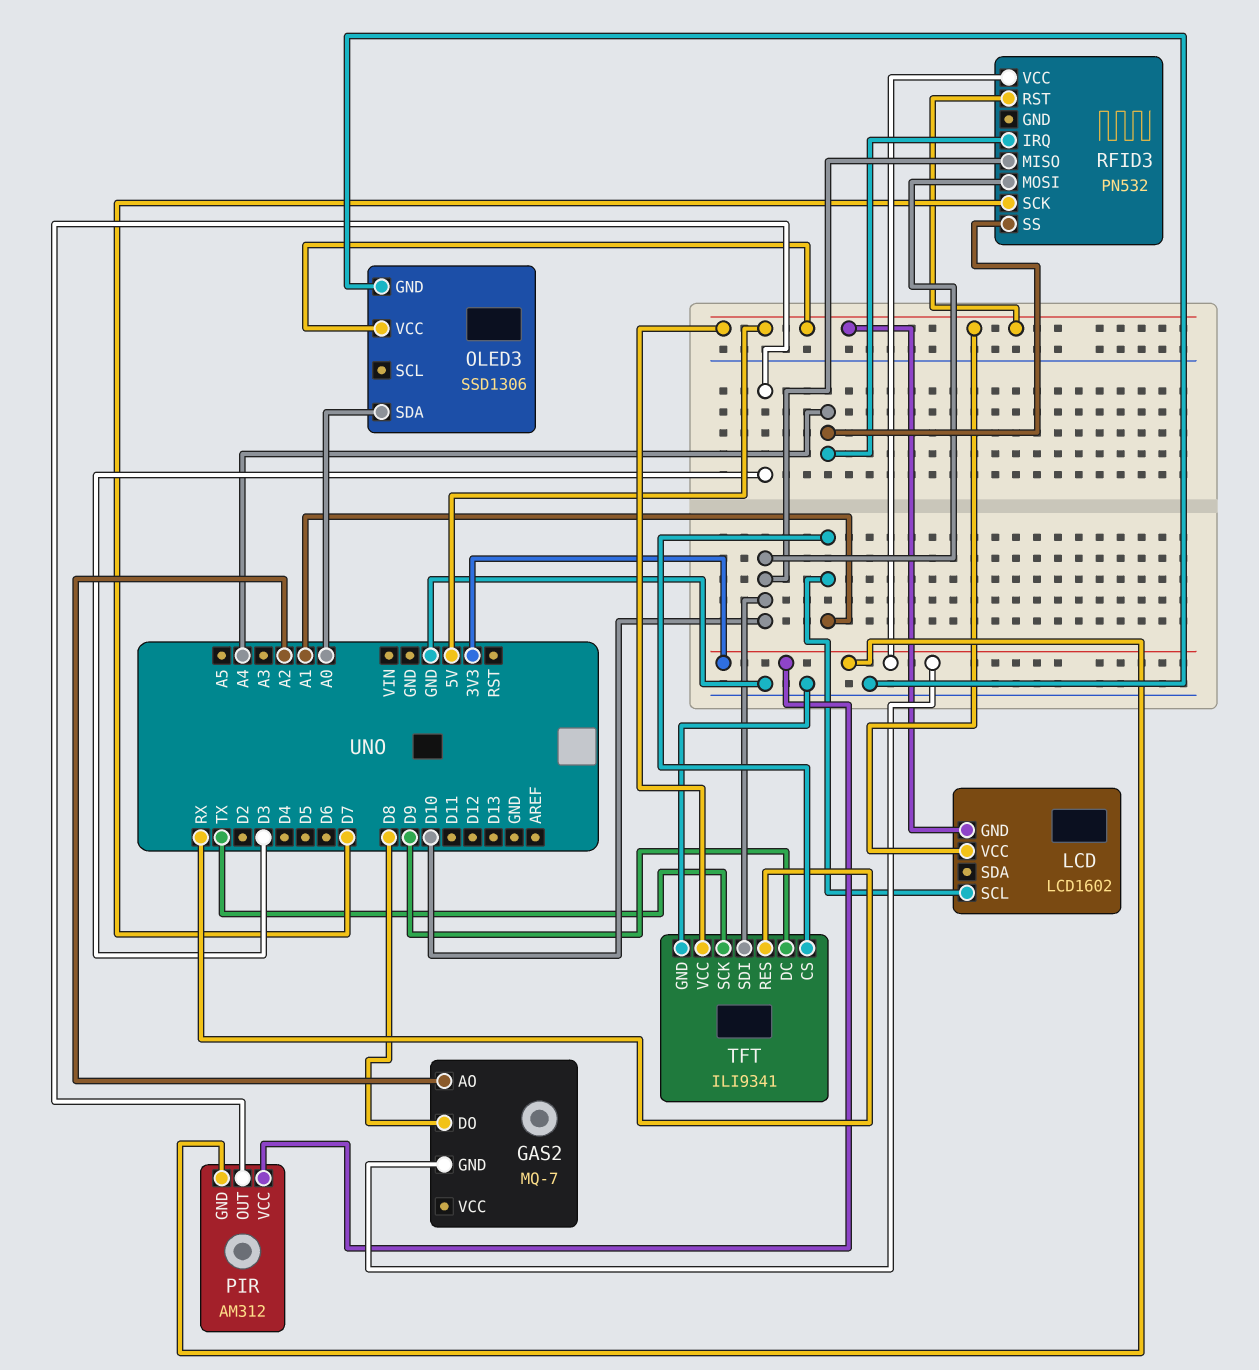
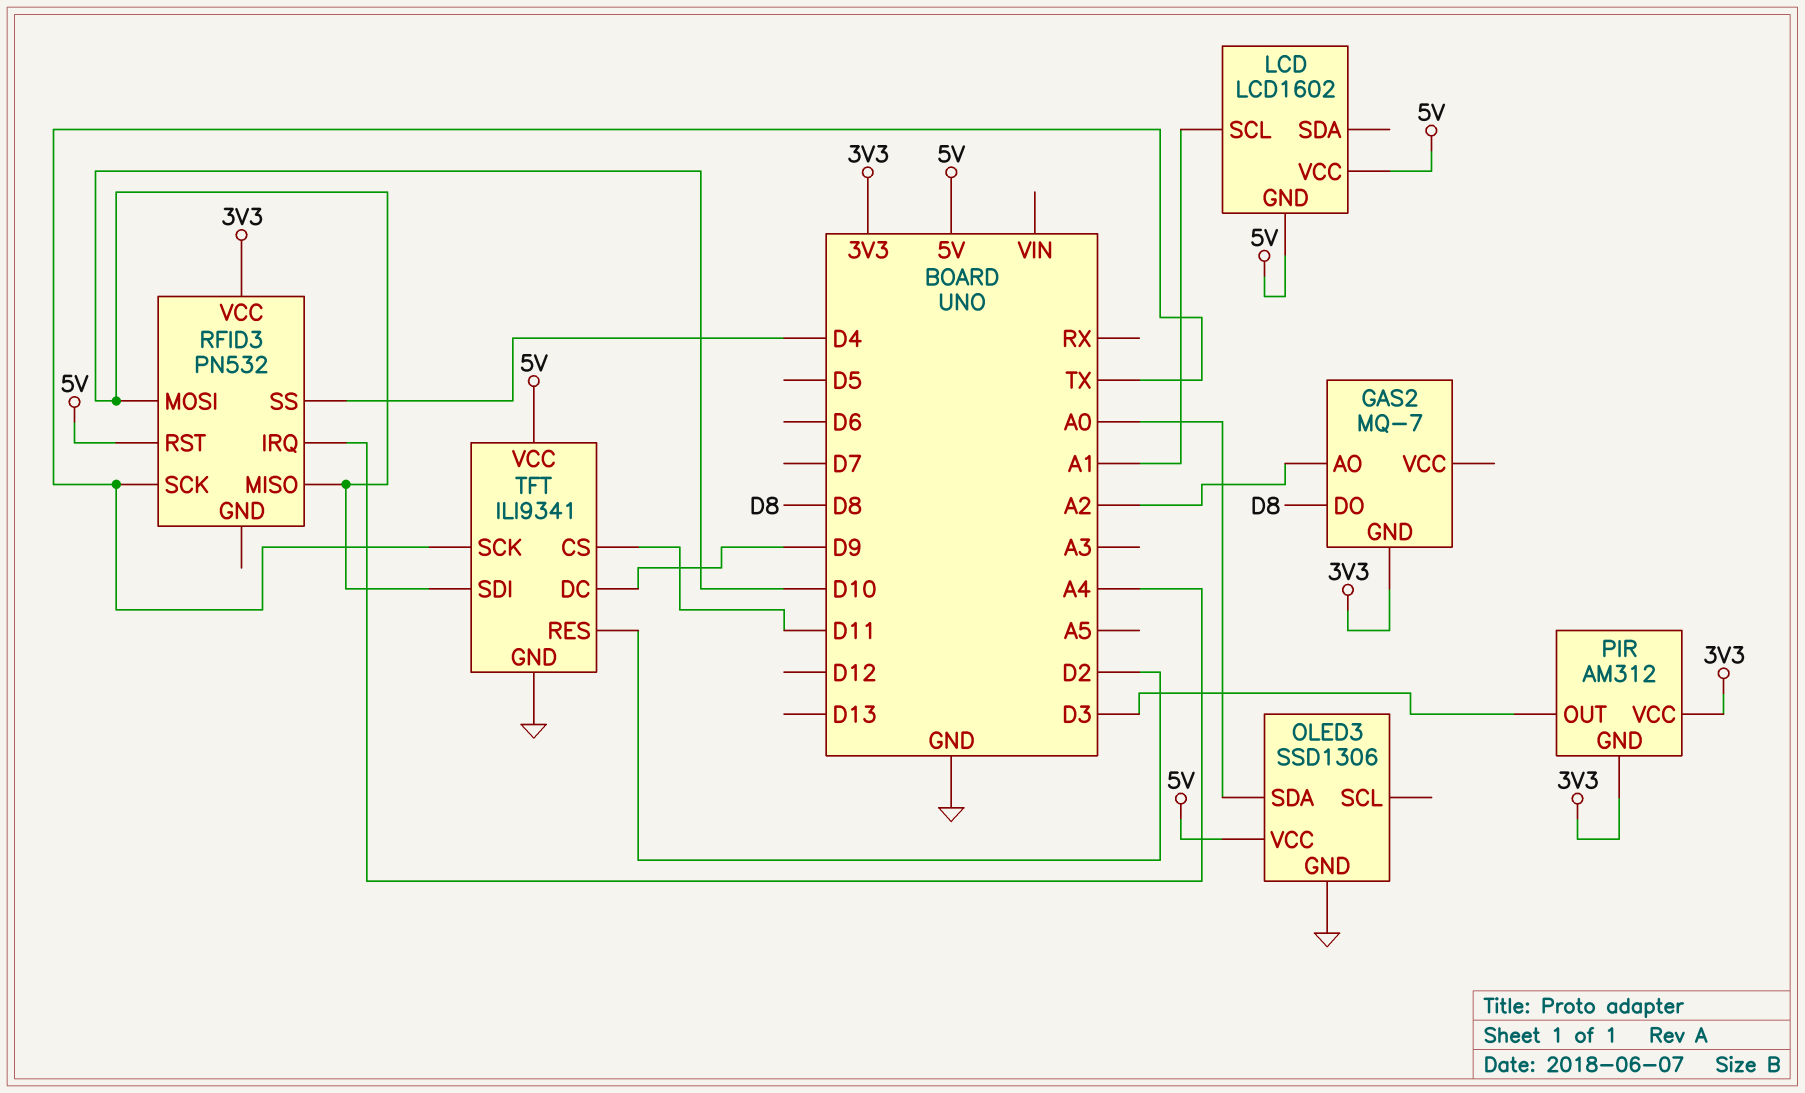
RFID3 pin SCK: D7 -> TX
RFID3 pin SS: A4 -> D4
TFT pin CS: A1 -> D11
TFT pin RES: RX -> D2

